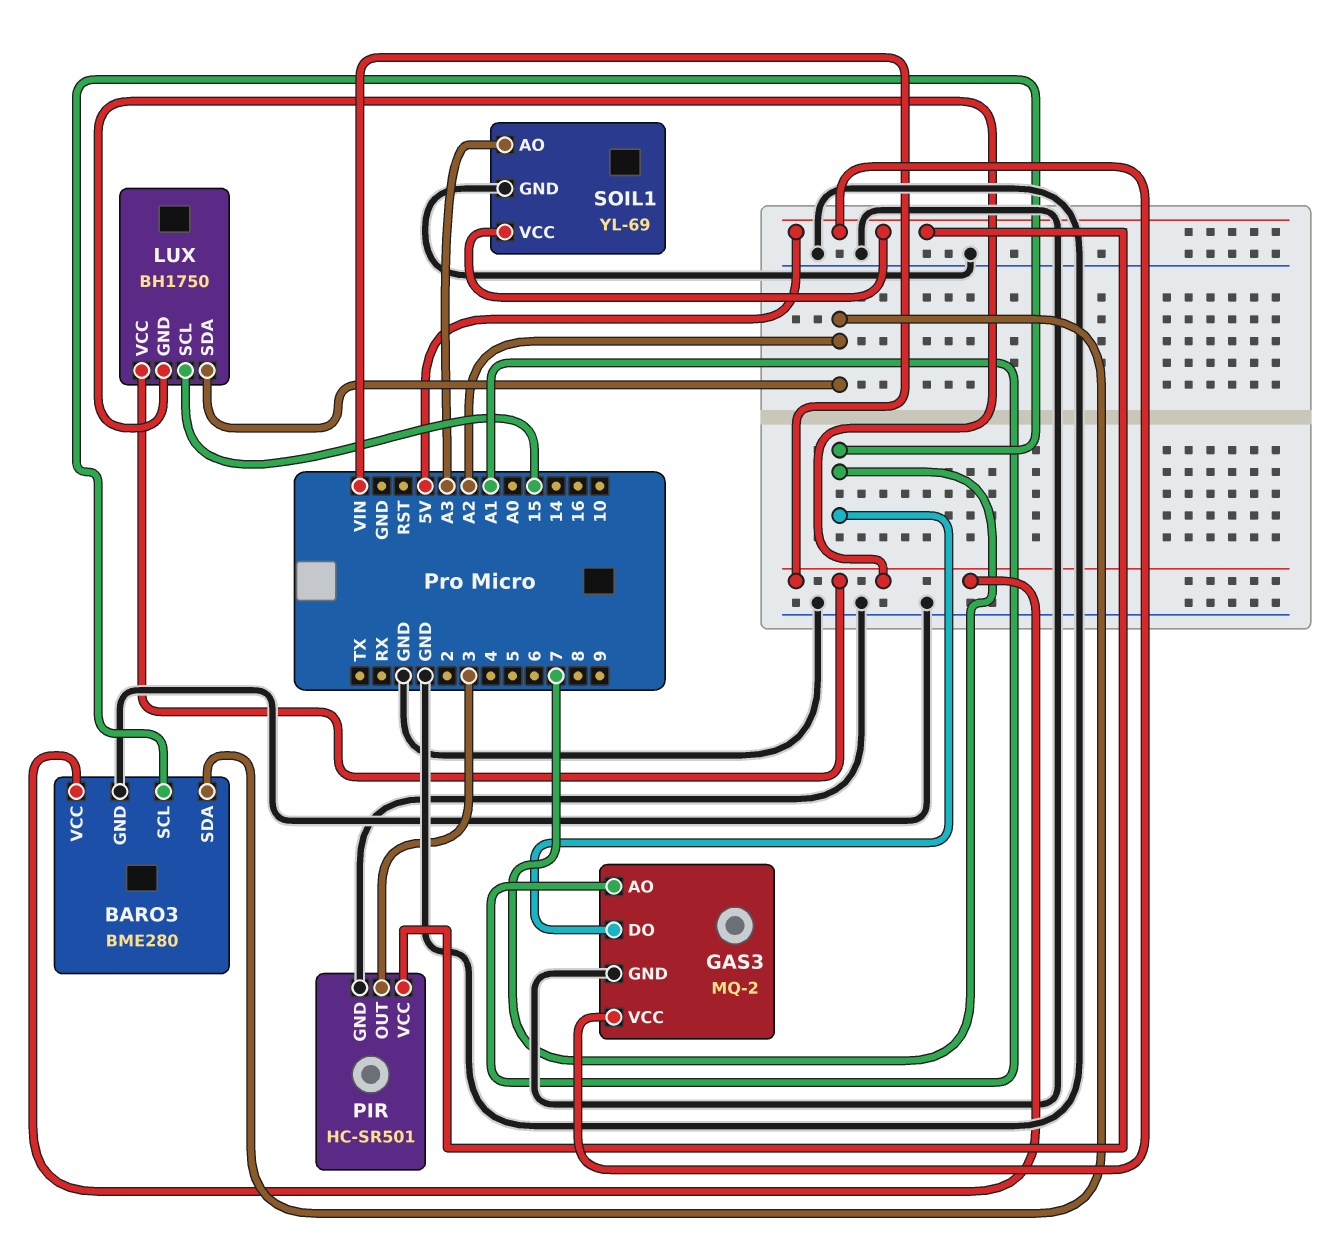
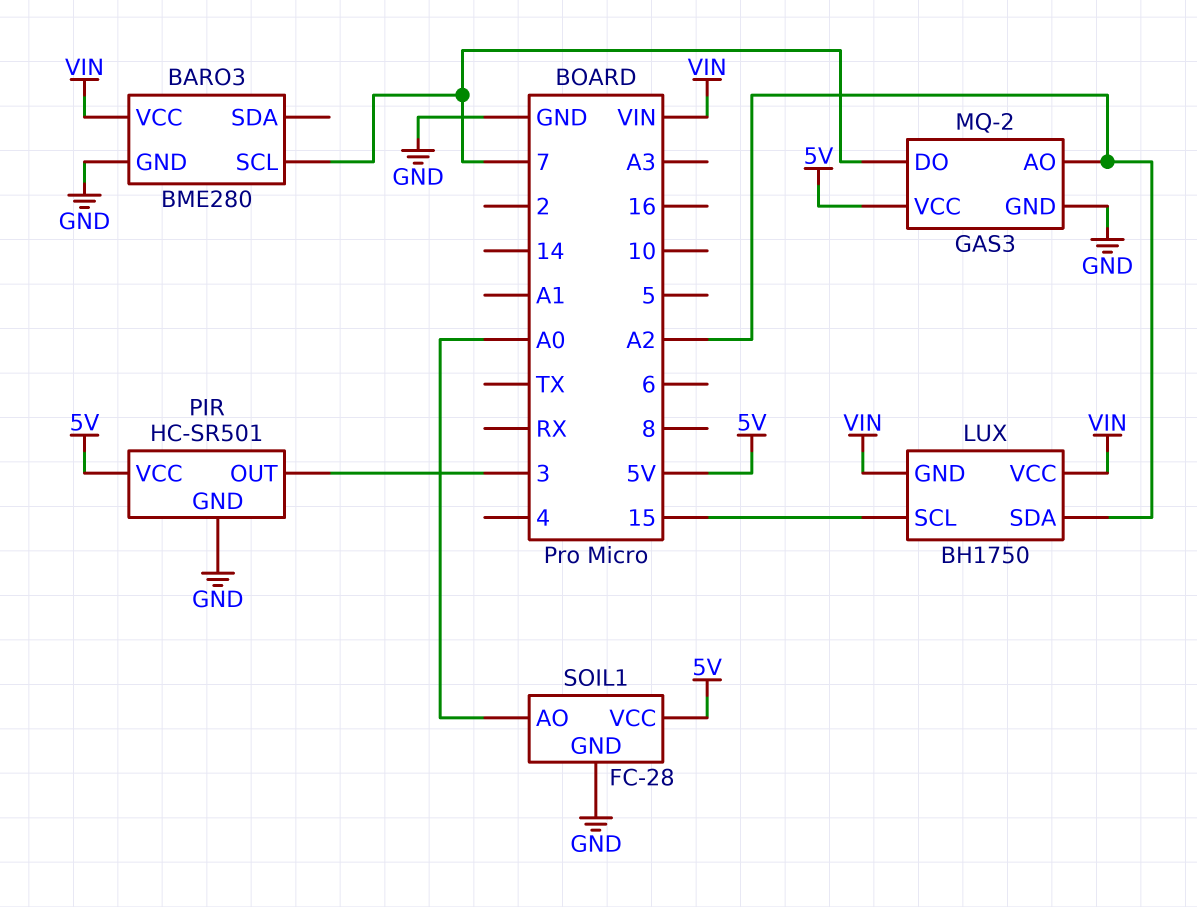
BARO3 pin SDA: A2 -> none
GAS3 pin AO: A1 -> A2
SOIL1: YL-69 -> FC-28
SOIL1 pin AO: A3 -> A0

